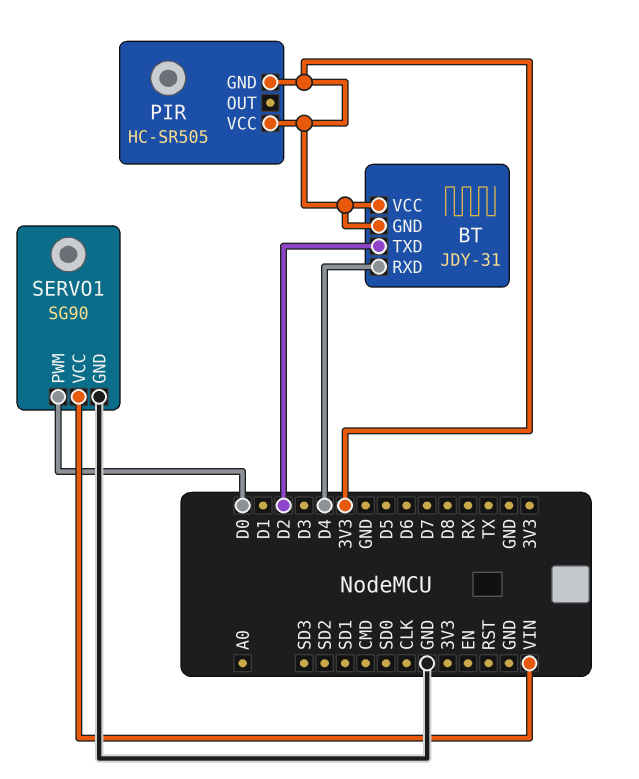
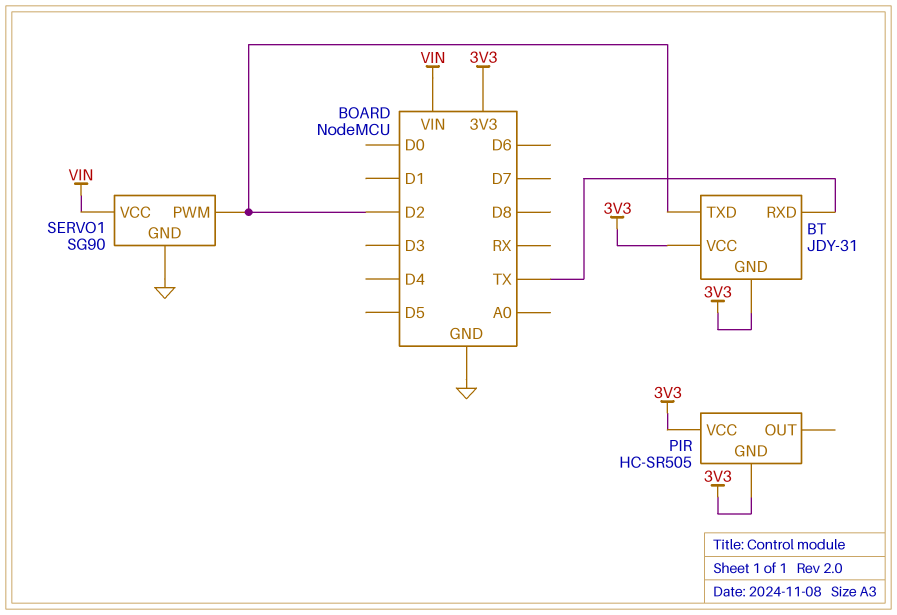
BT pin RXD: D4 -> TX
SERVO1 pin PWM: D0 -> D2

